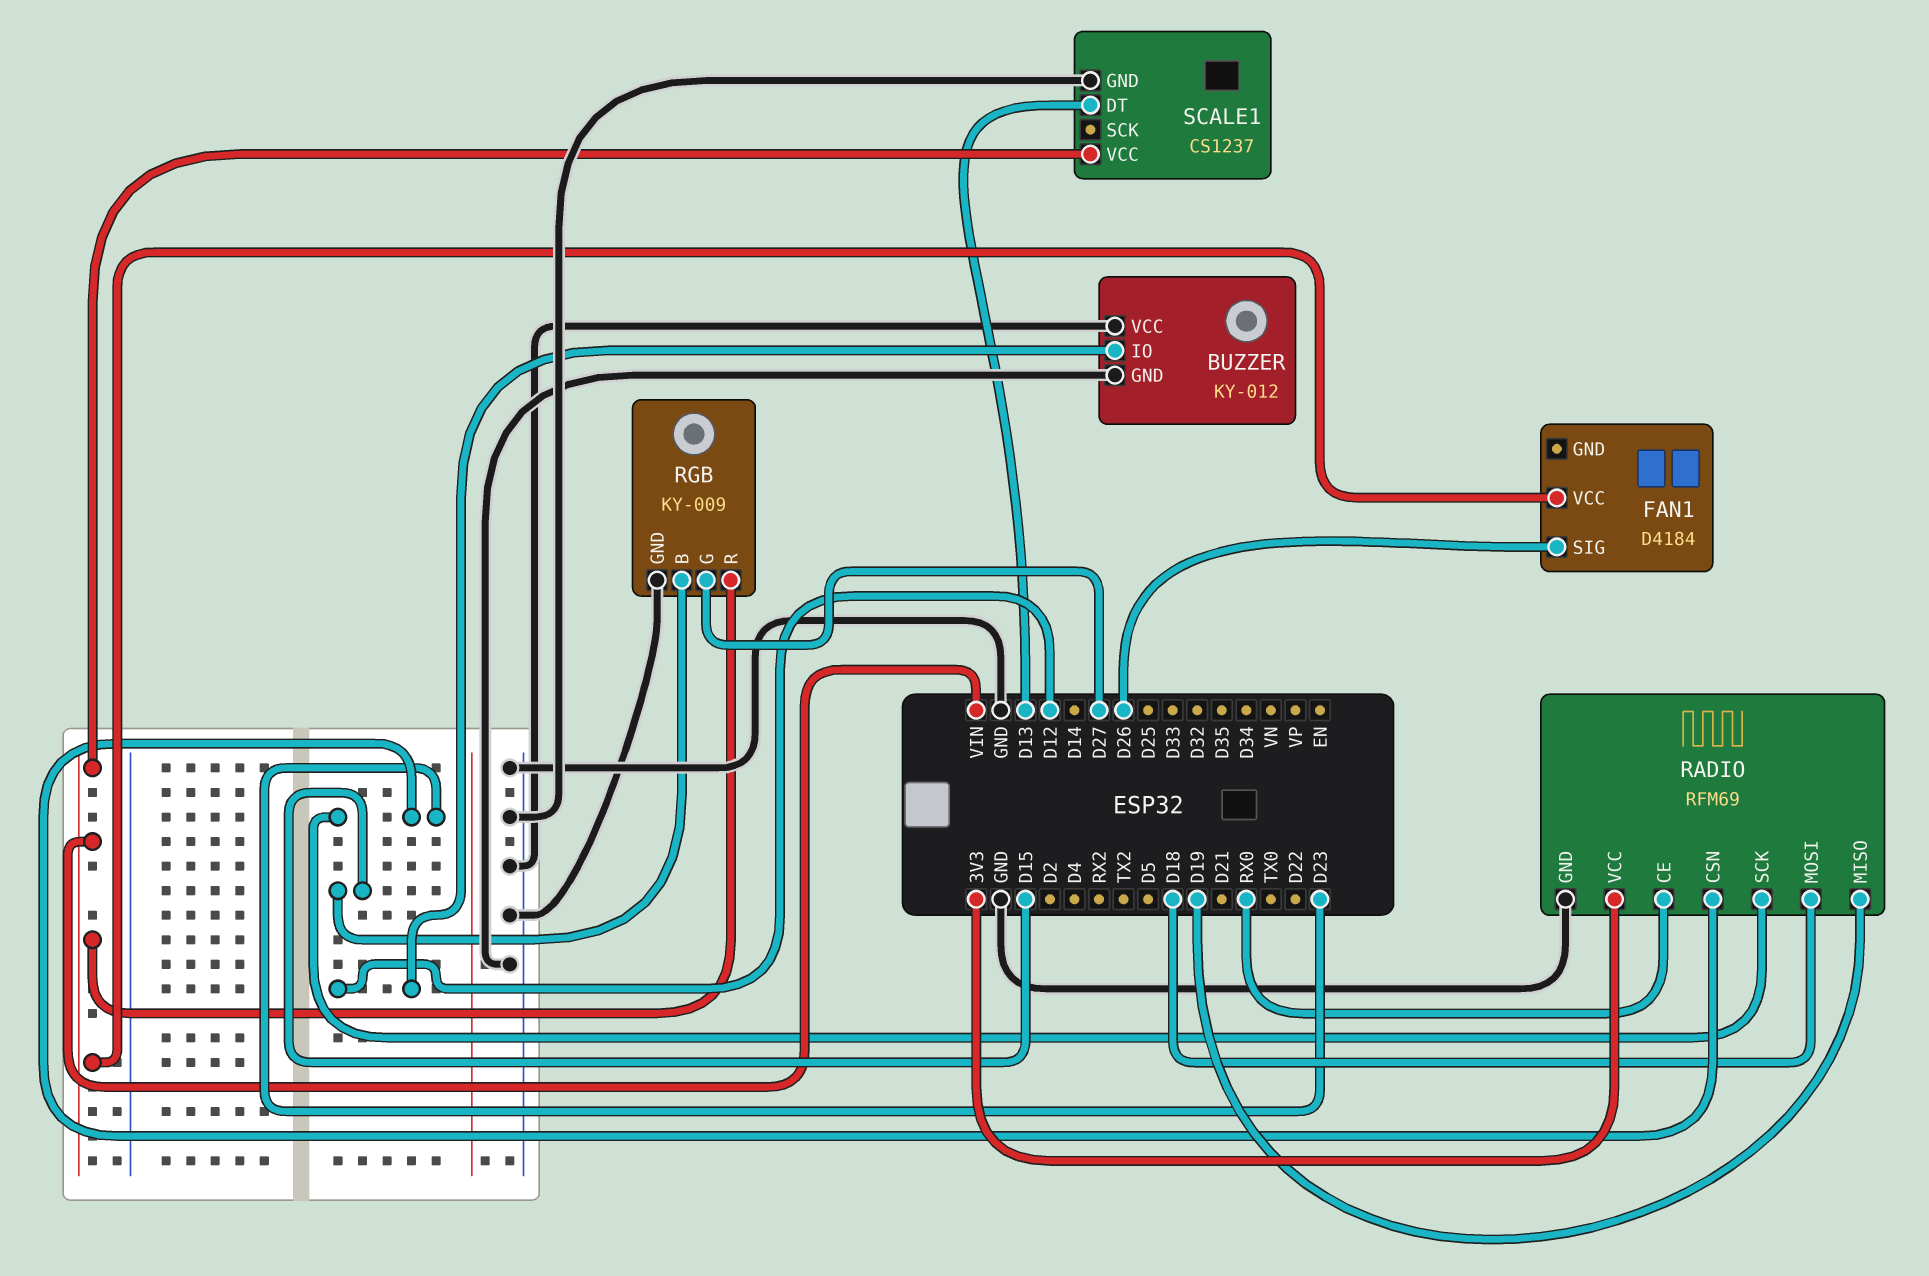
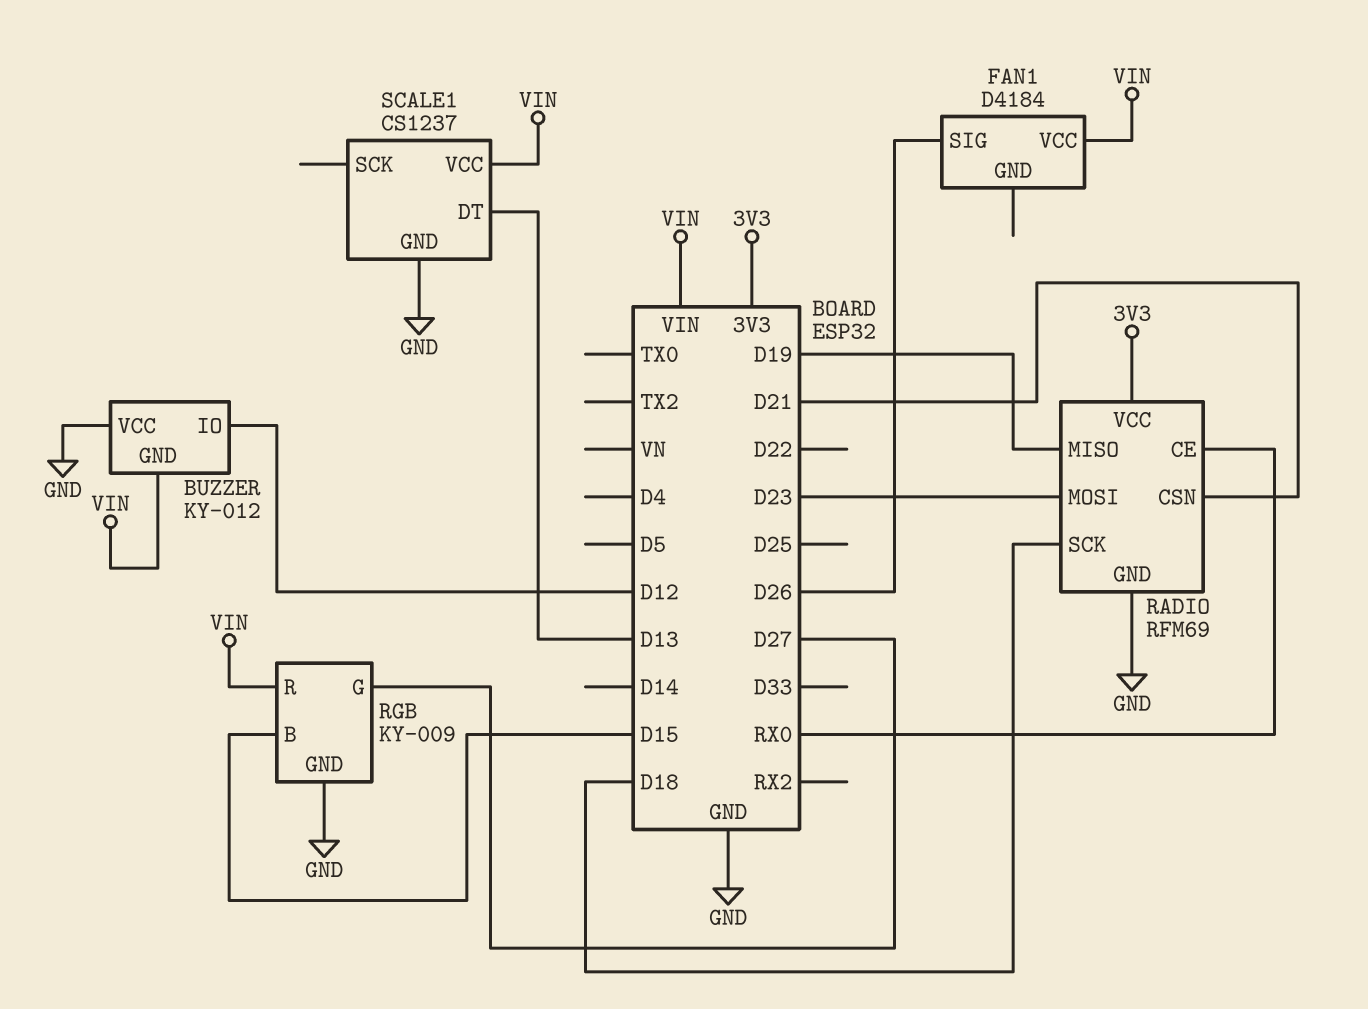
BUZZER pin GND: GND -> VIN
RADIO pin CSN: D23 -> D21
RADIO pin MOSI: D18 -> D23
RADIO pin SCK: D23 -> D18

